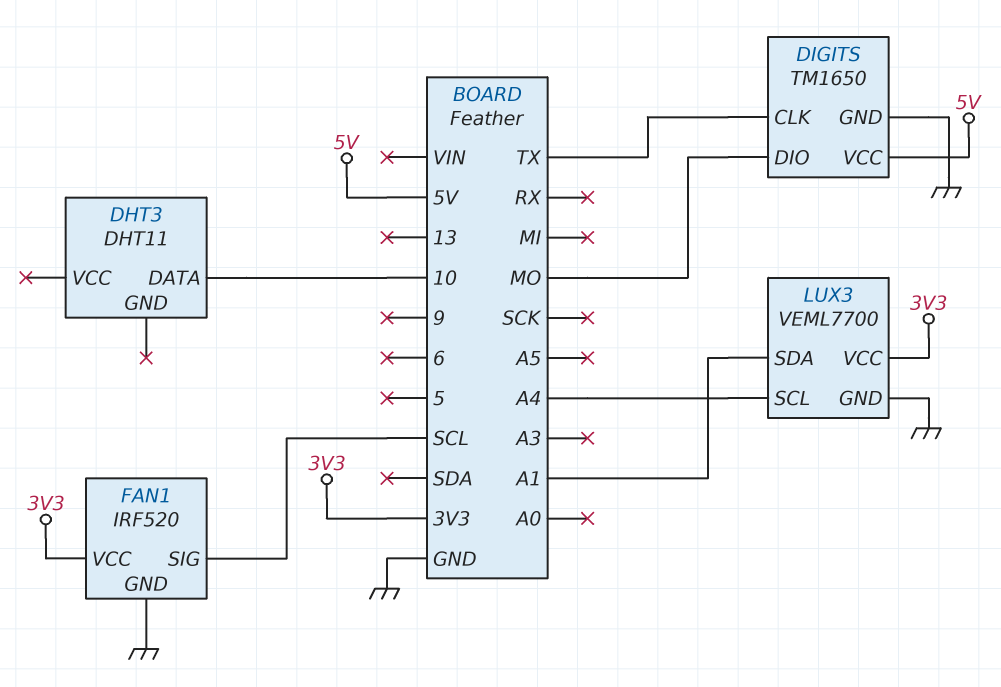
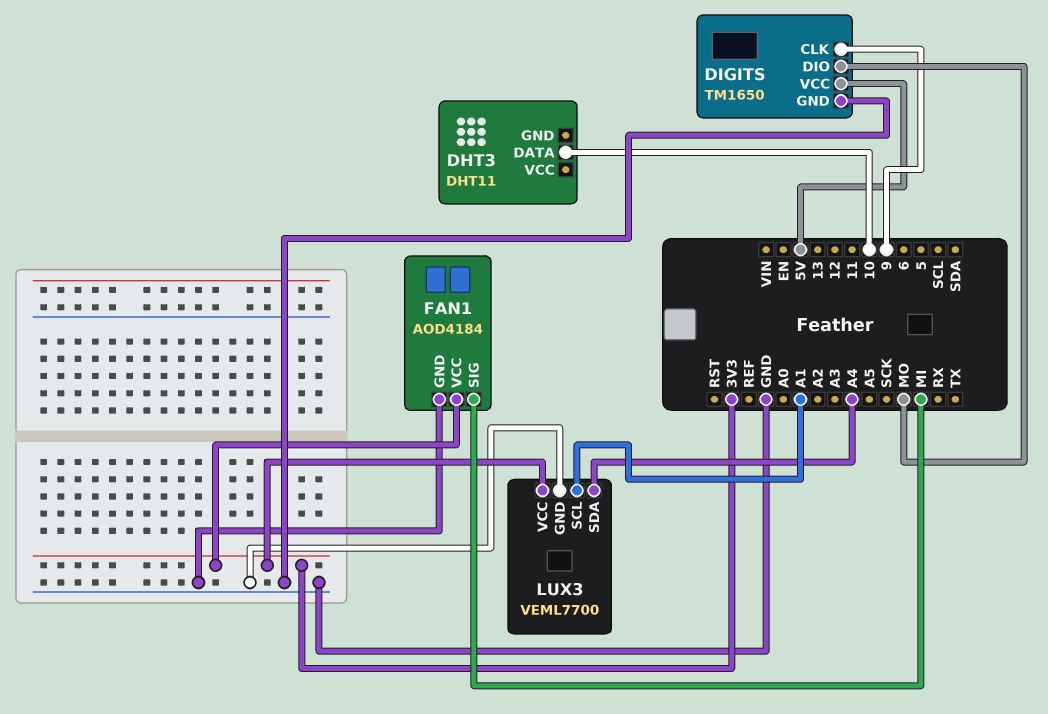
DIGITS pin CLK: TX -> 9
FAN1: IRF520 -> AOD4184
FAN1 pin SIG: SCL -> MI
LUX3 pin SCL: A4 -> A1
LUX3 pin SDA: A1 -> A4

